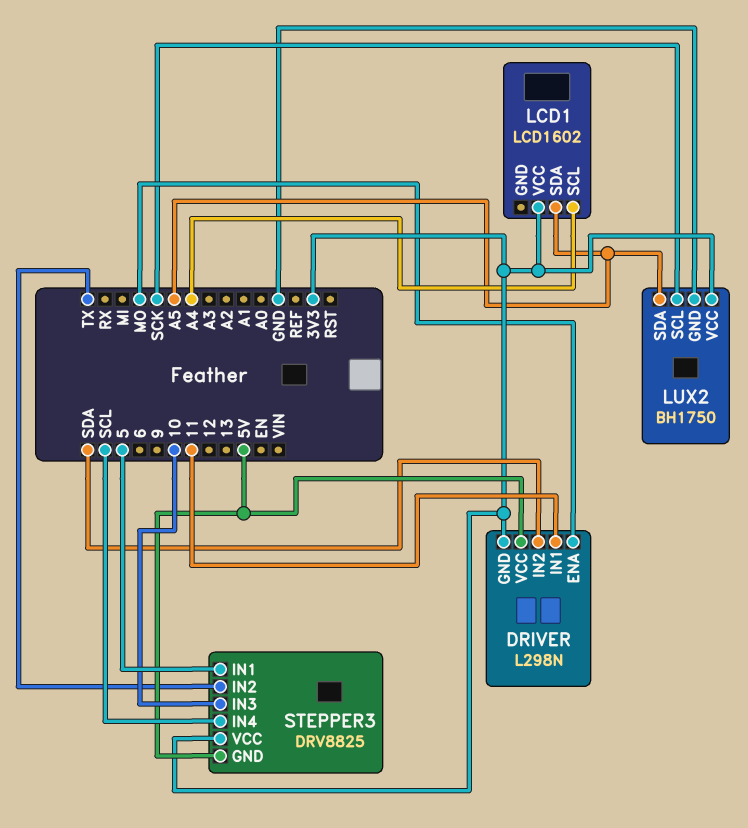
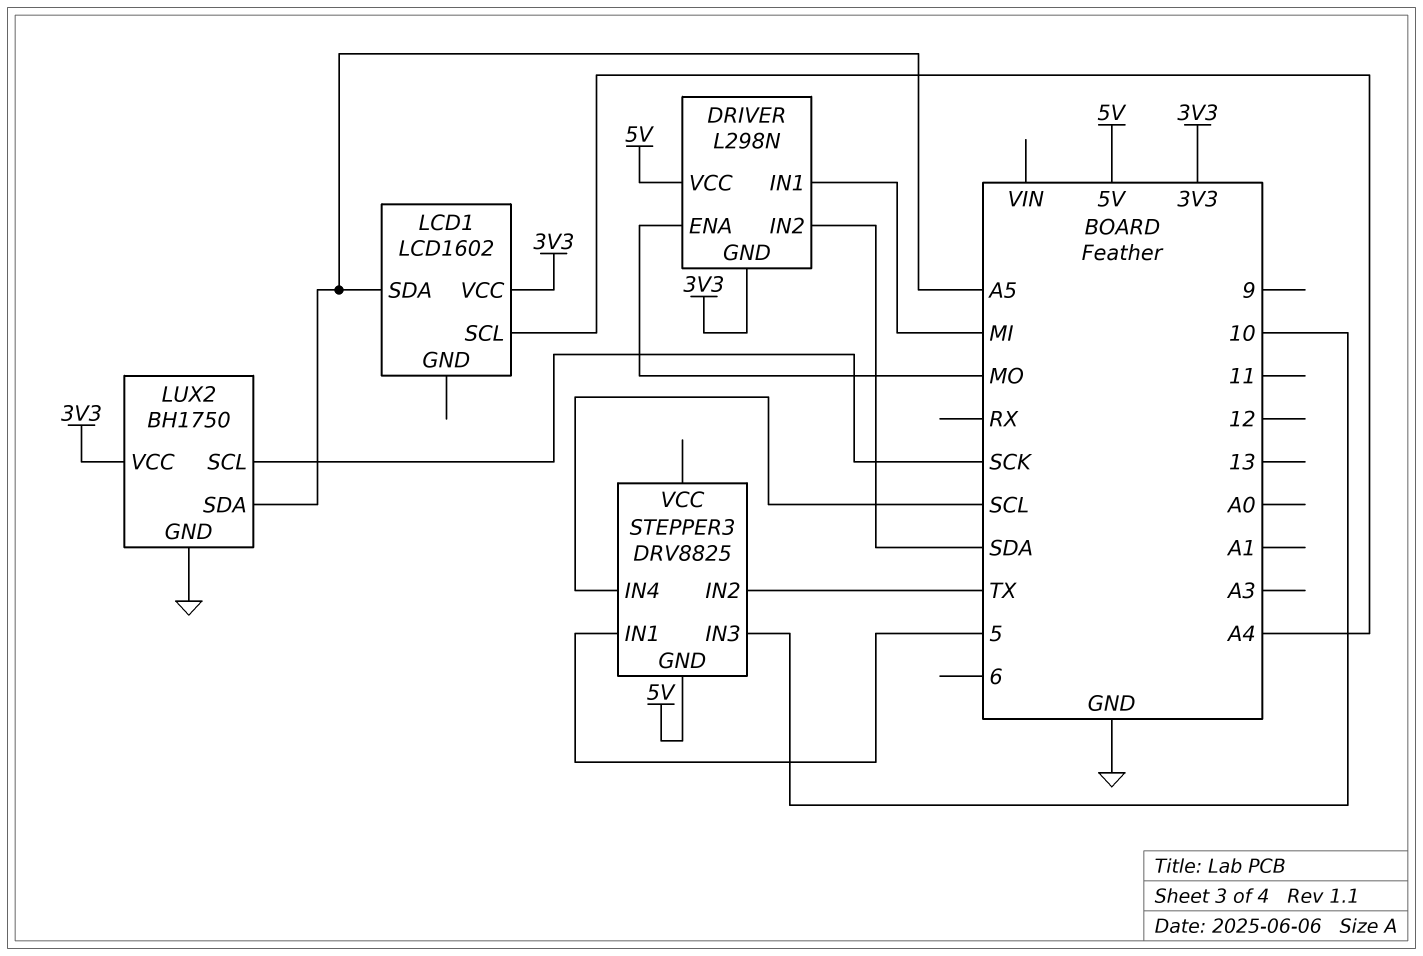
DRIVER pin IN1: 11 -> MI
STEPPER3 pin VCC: 3V3 -> none

